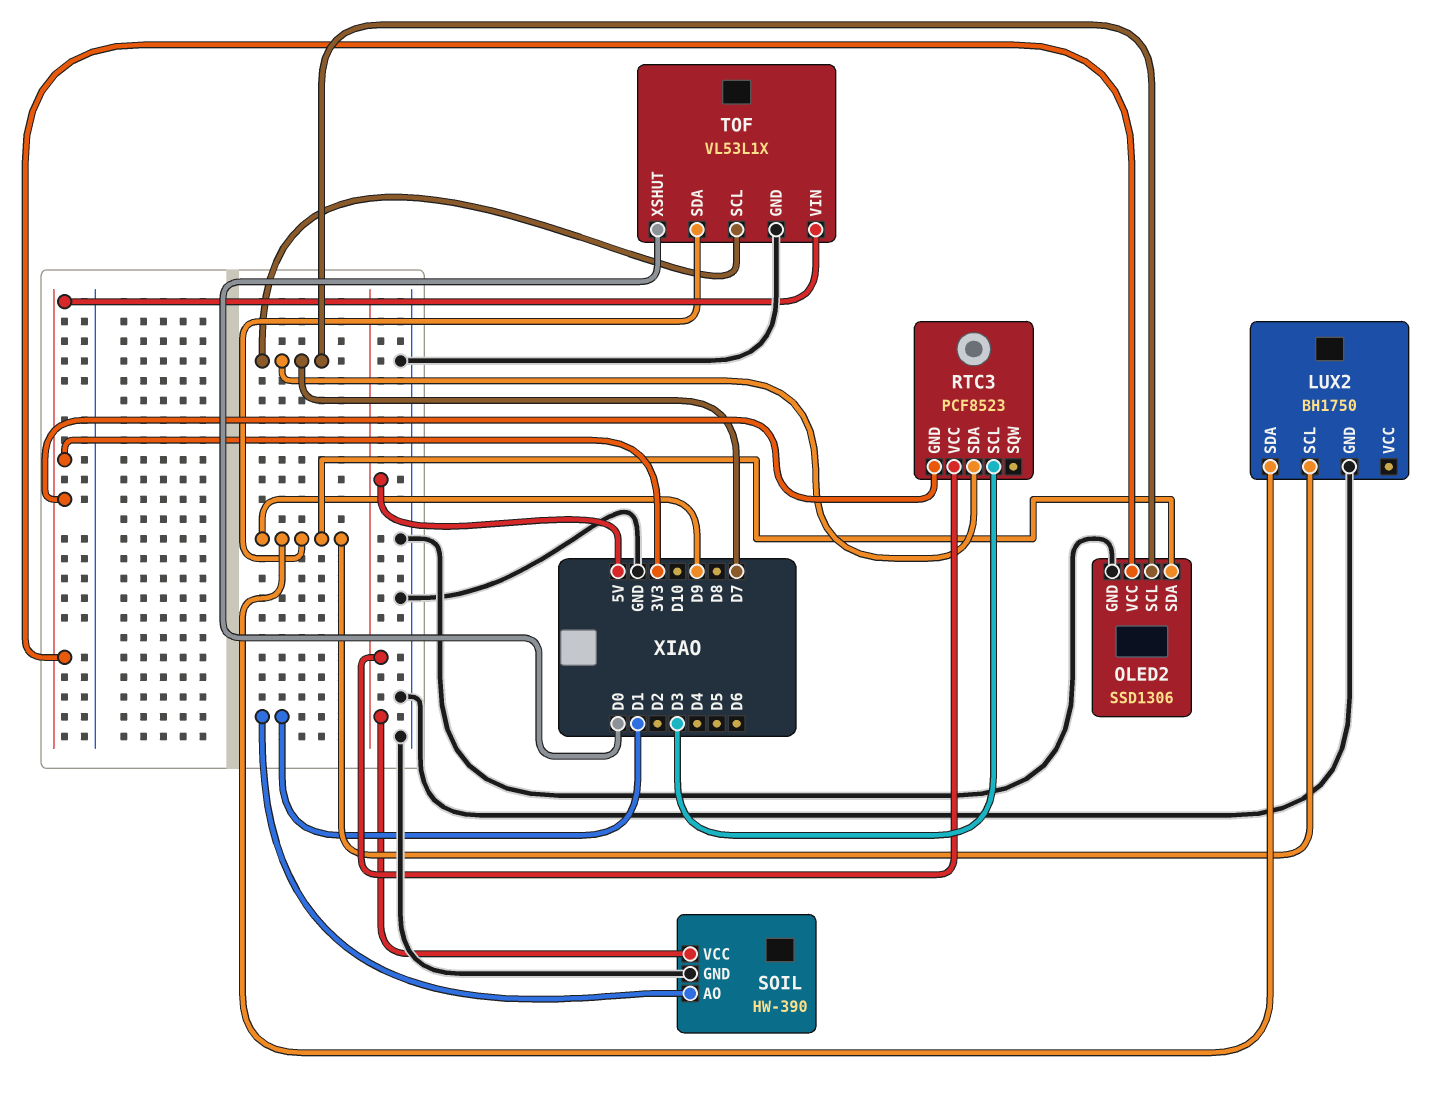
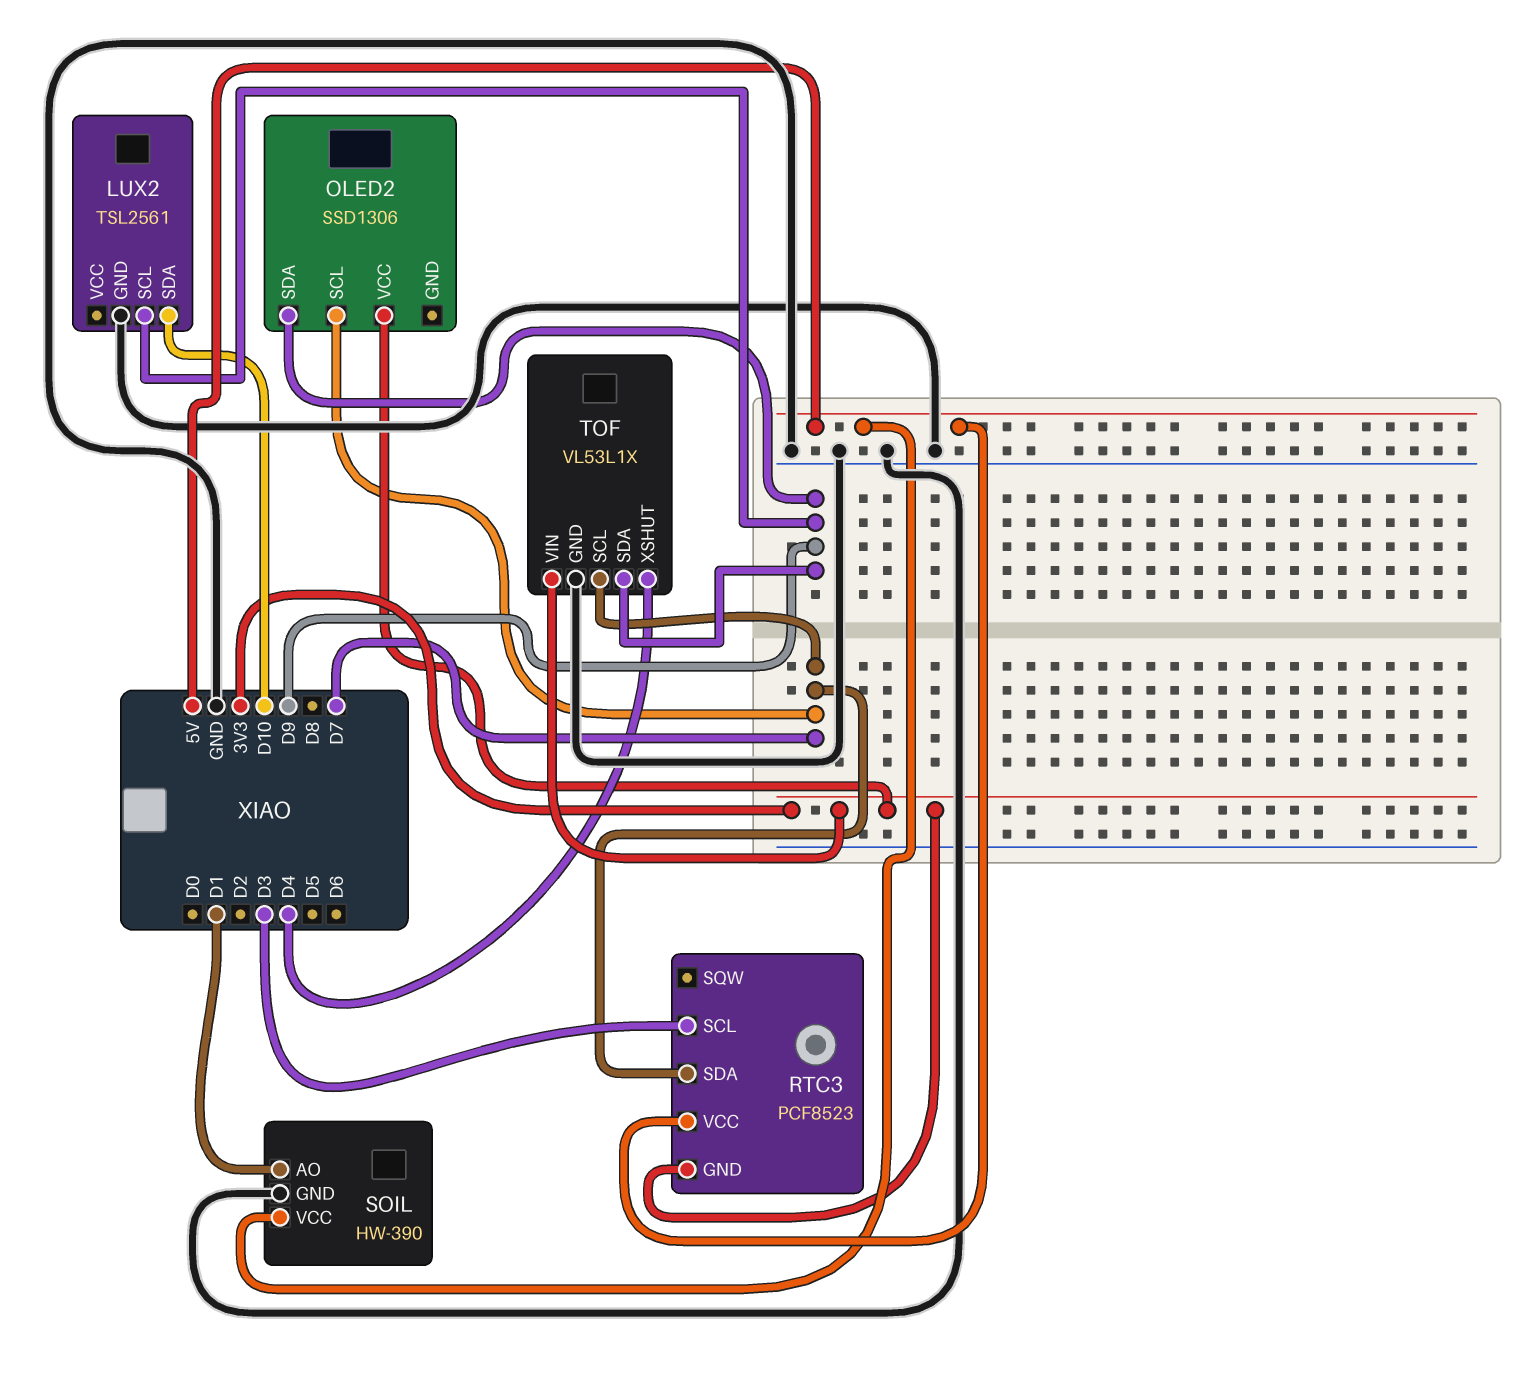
LUX2: BH1750 -> TSL2561
LUX2 pin SDA: D9 -> D10
OLED2 pin GND: GND -> none
TOF pin XSHUT: D0 -> D4

